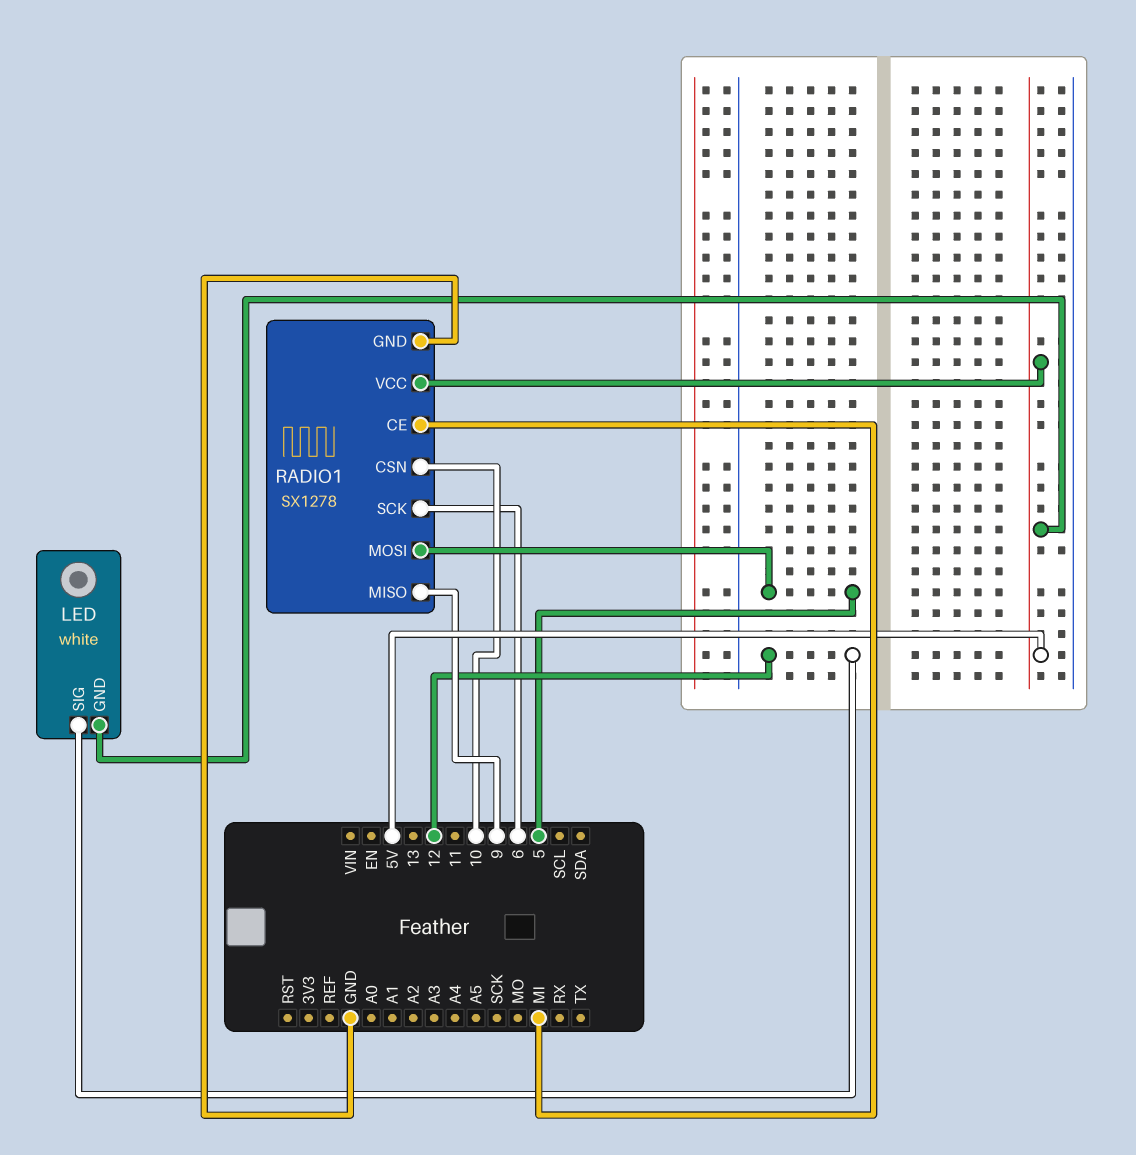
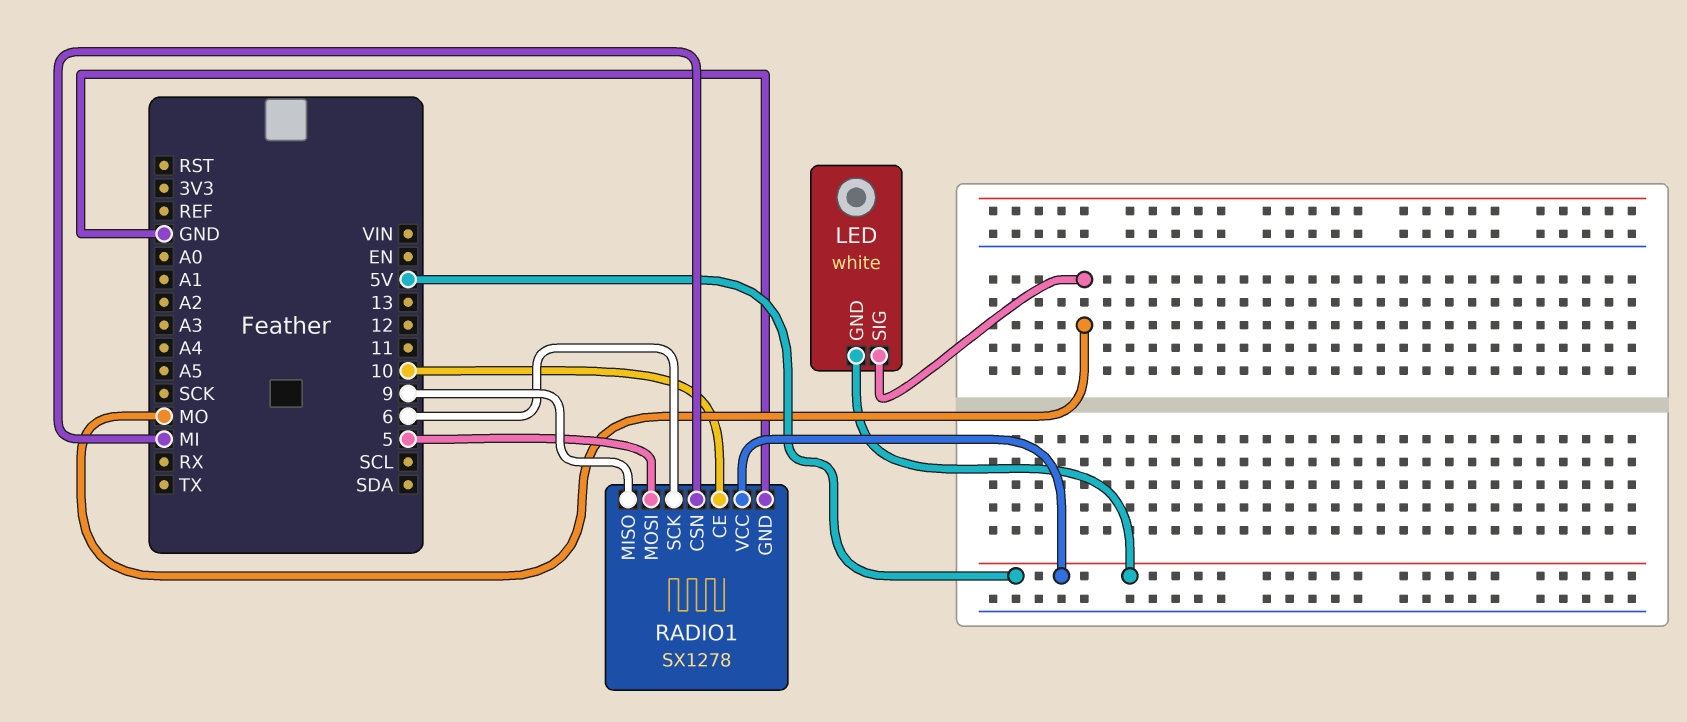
LED pin SIG: 12 -> MO
RADIO1 pin CE: MI -> 10
RADIO1 pin CSN: 10 -> MI

